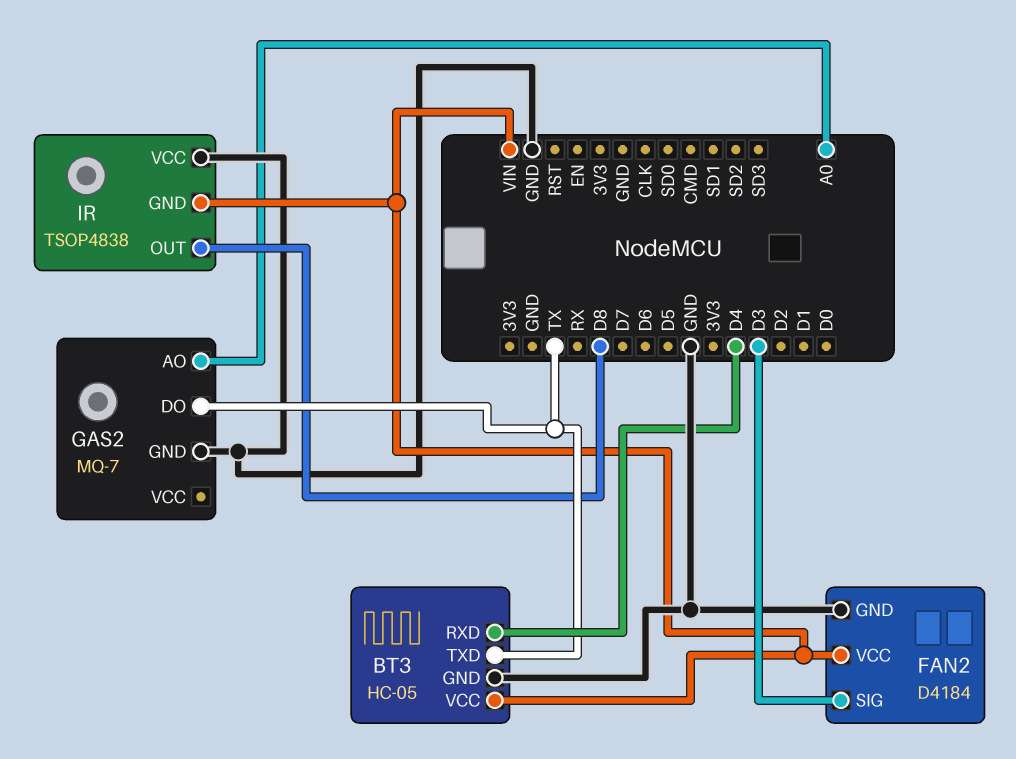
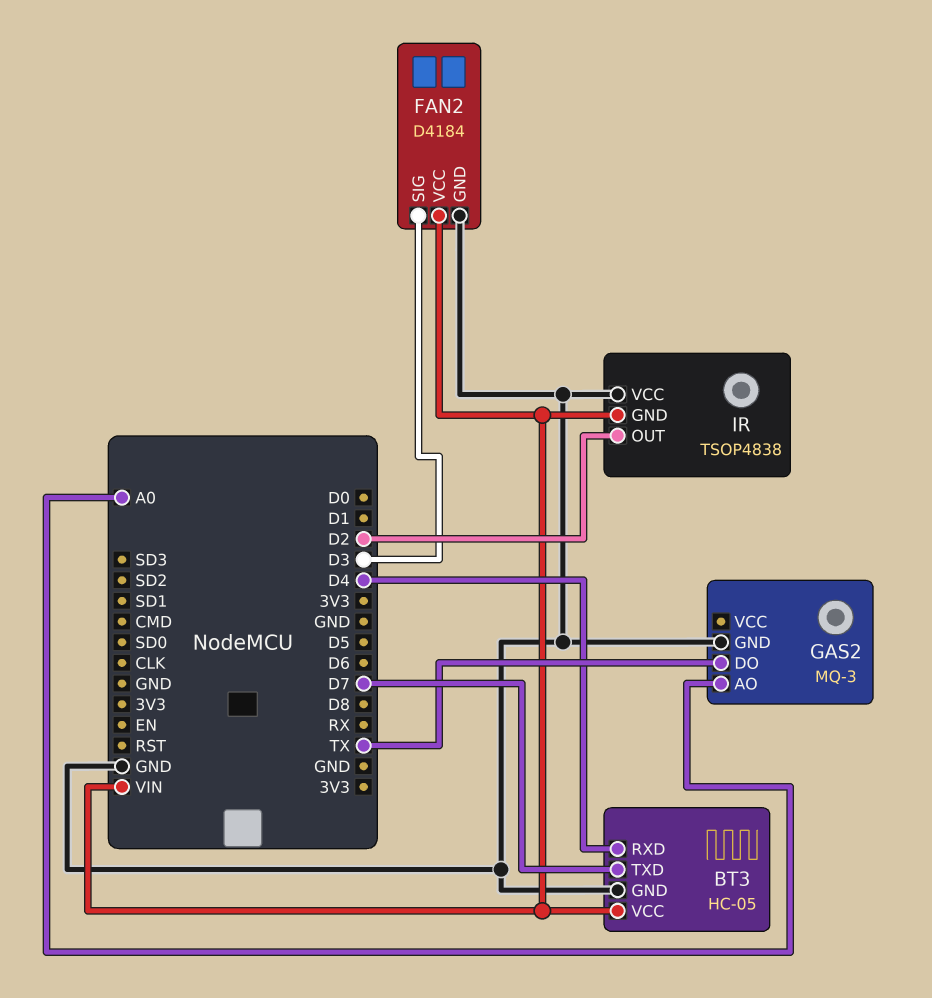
BT3 pin TXD: TX -> D7
GAS2: MQ-7 -> MQ-3
IR pin OUT: D8 -> D2

